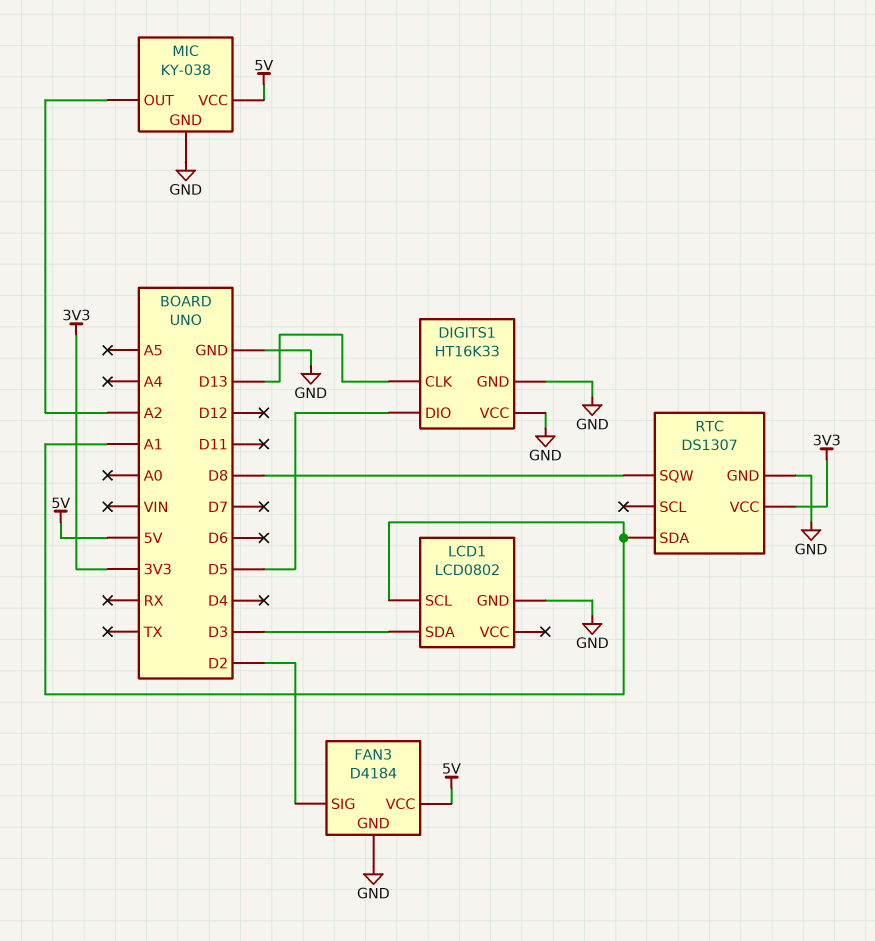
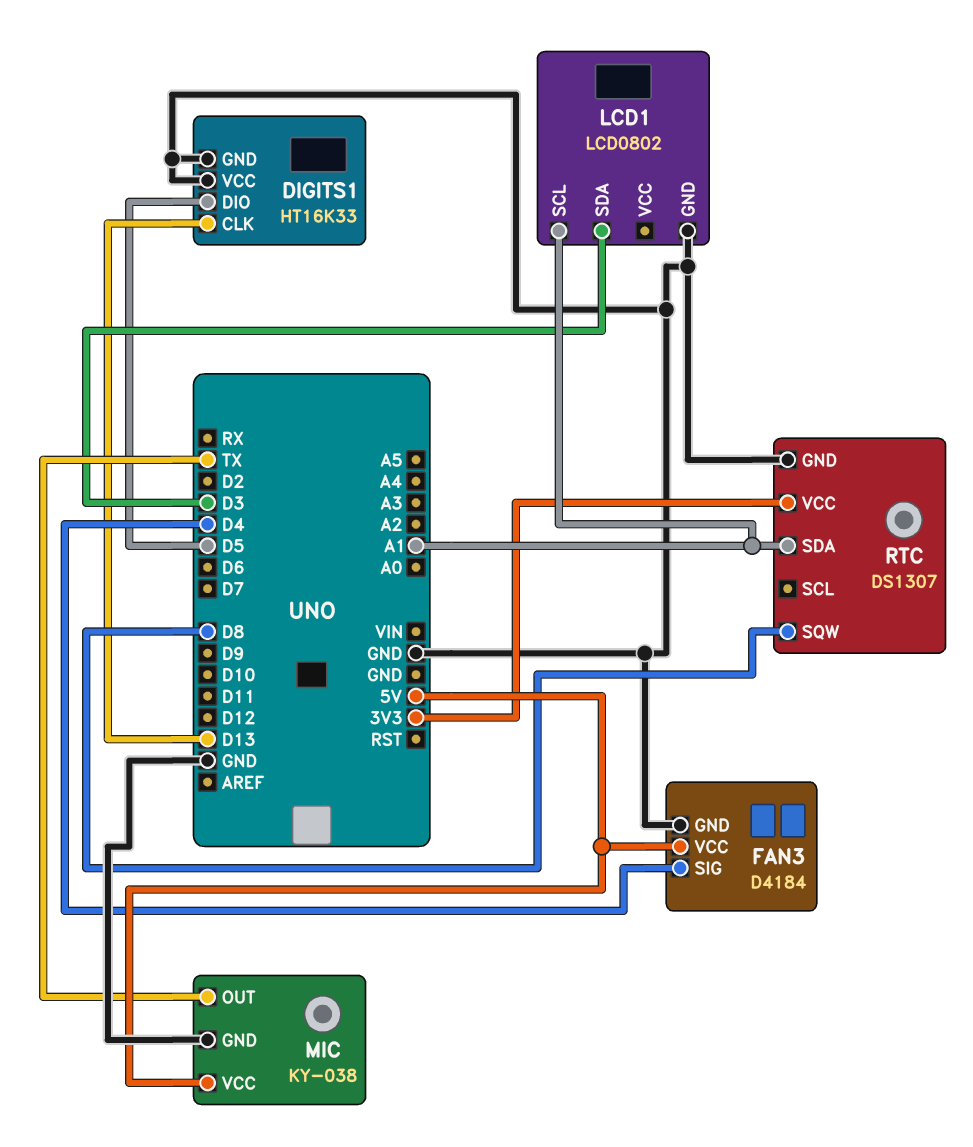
FAN3 pin SIG: D2 -> D4
MIC pin OUT: A2 -> TX

